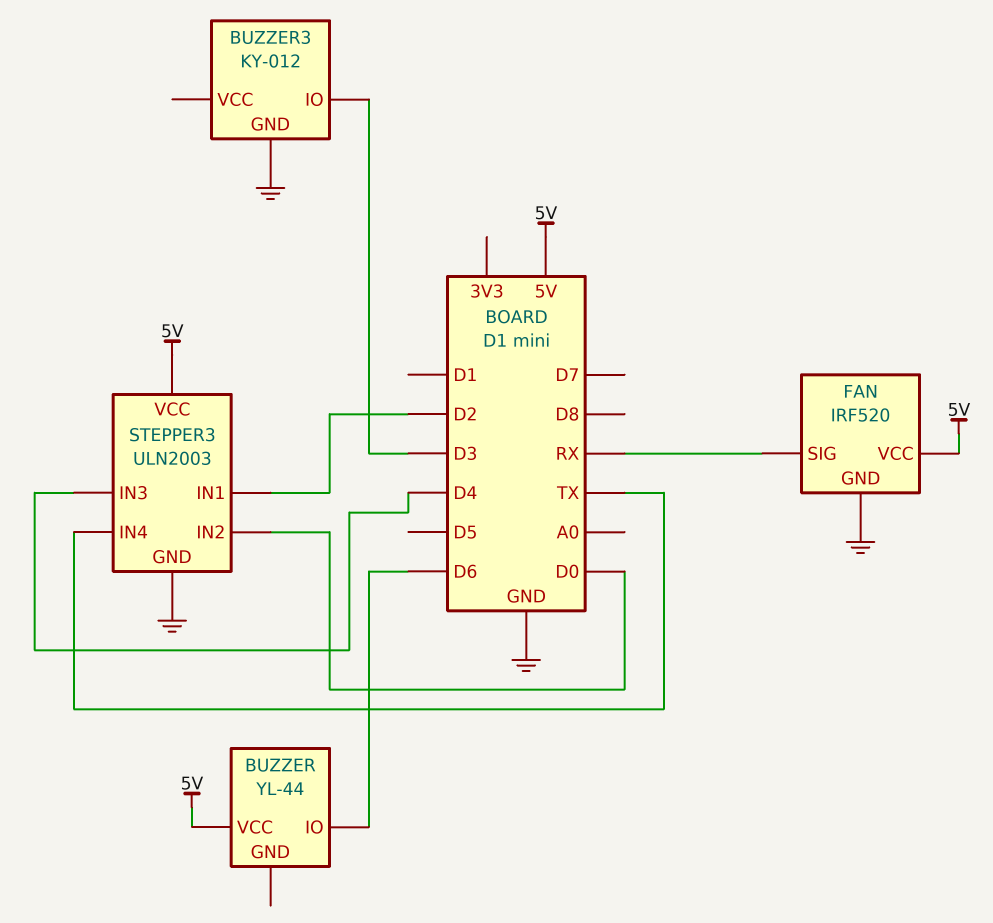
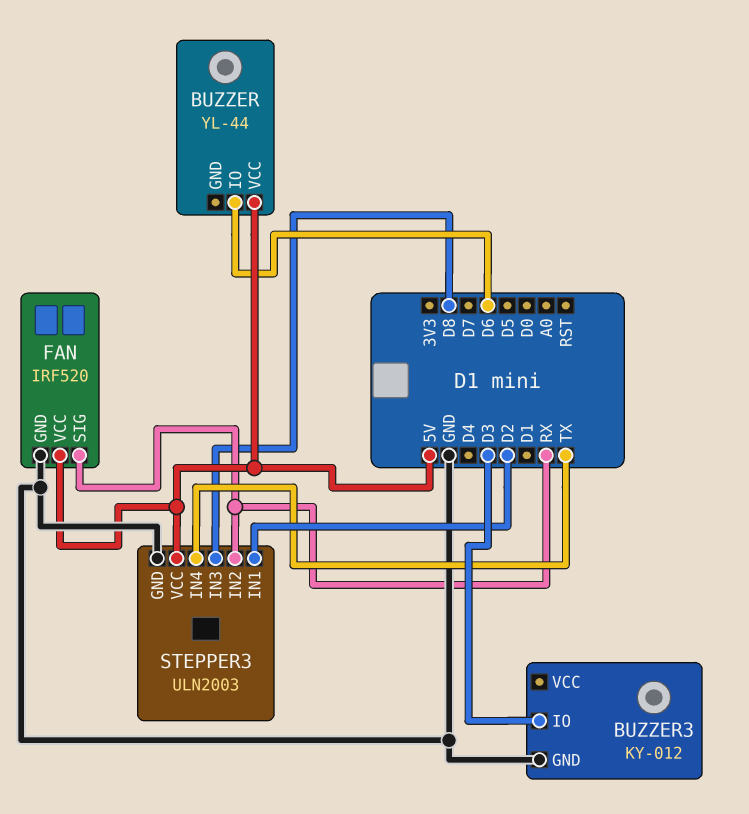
STEPPER3 pin IN2: D0 -> RX
STEPPER3 pin IN3: D4 -> D8

